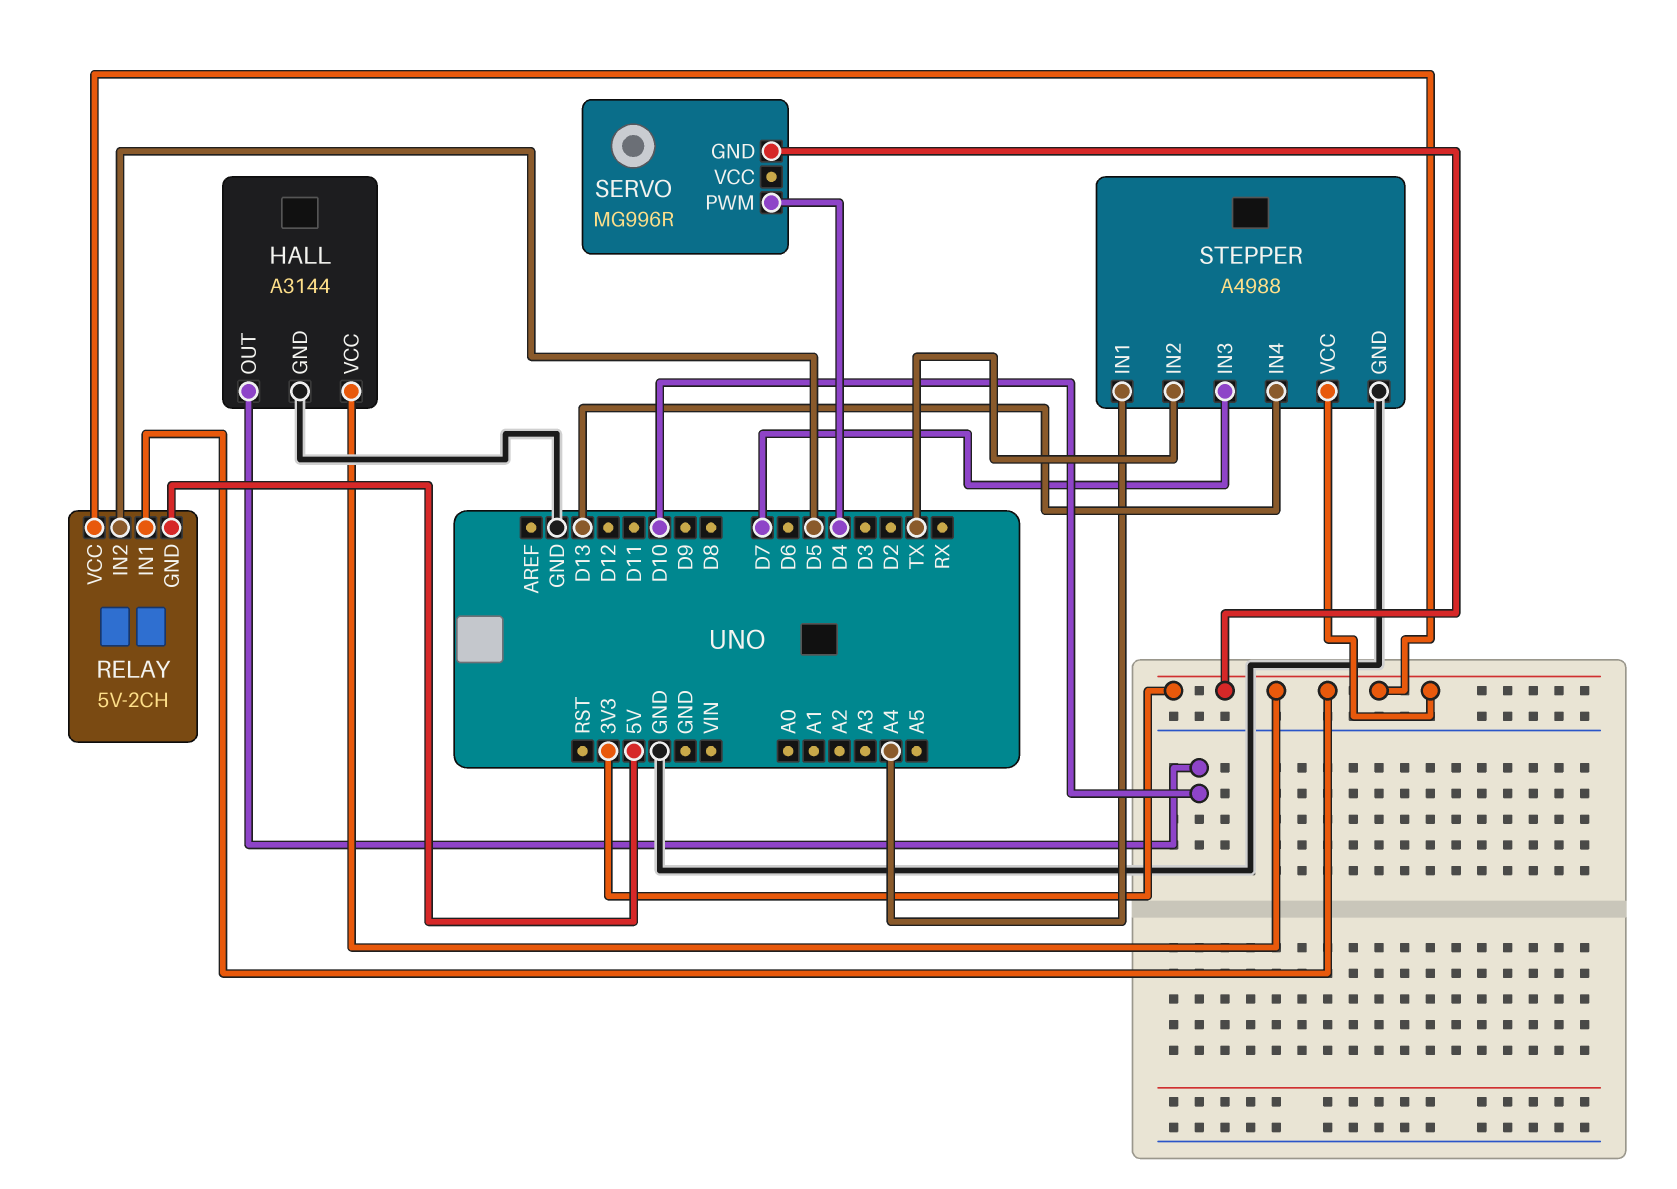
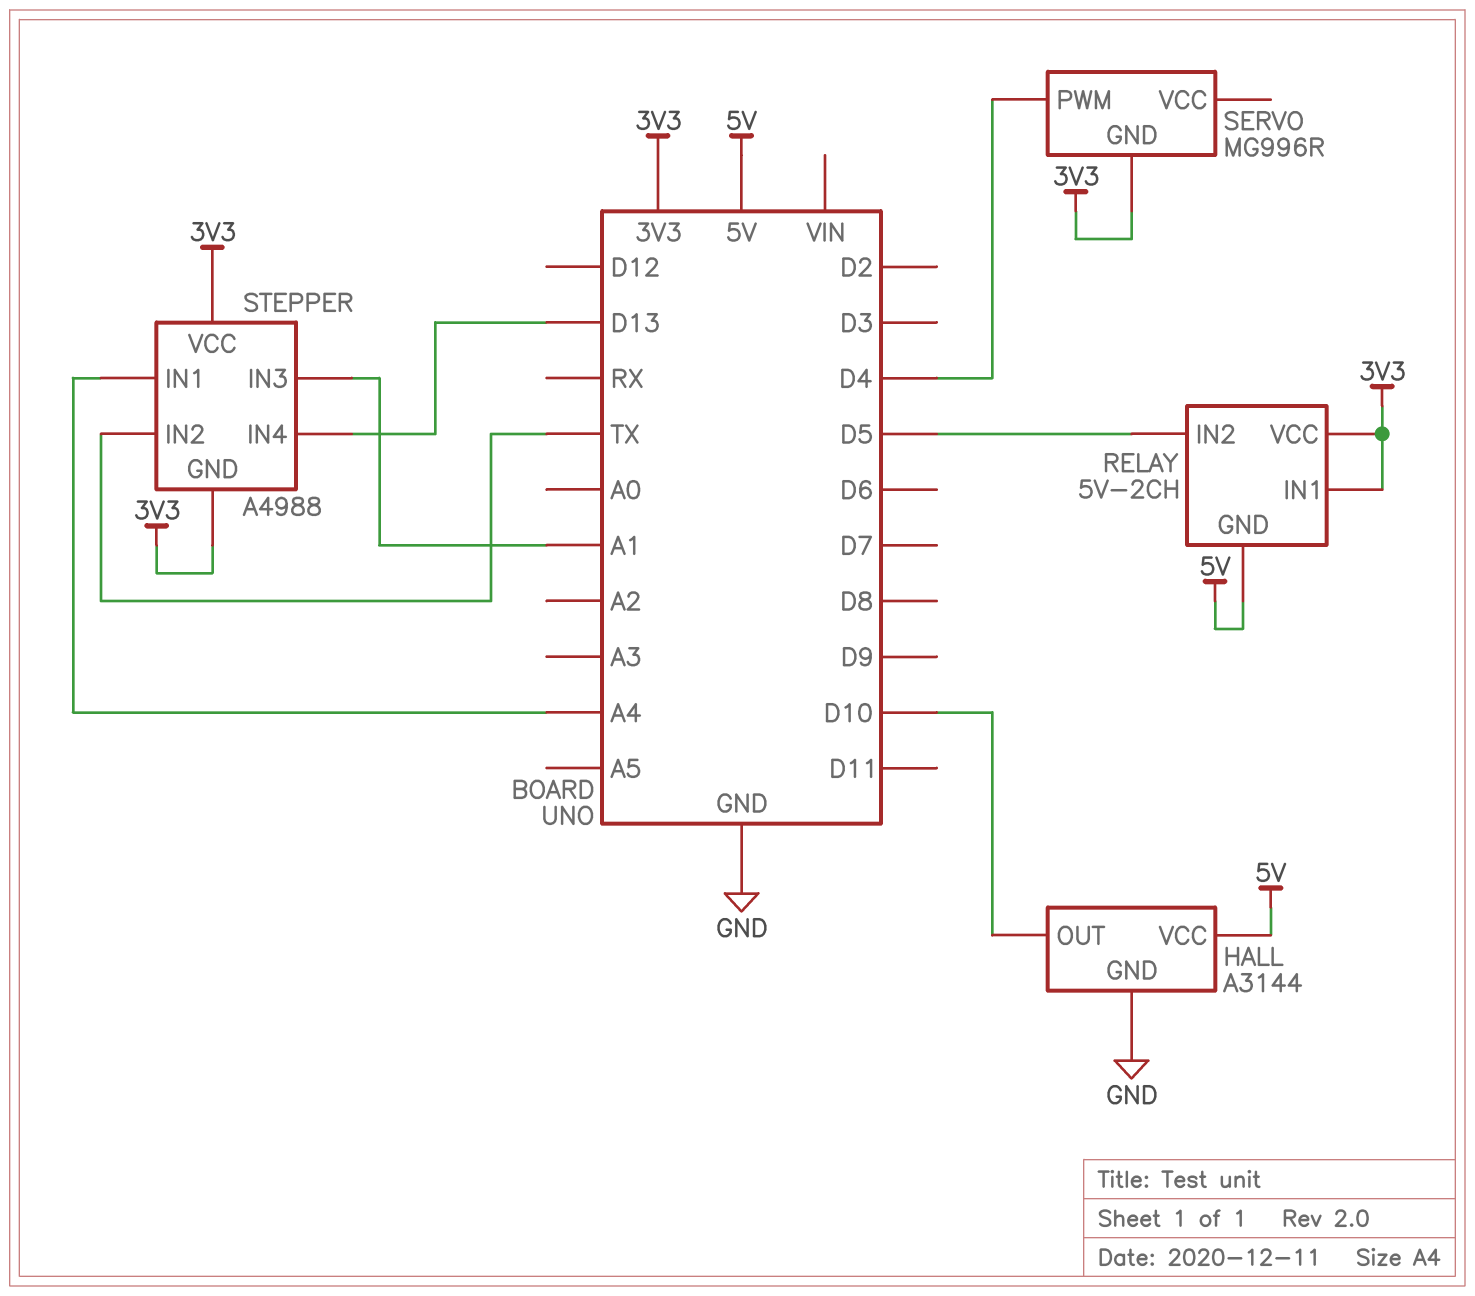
HALL pin VCC: 3V3 -> 5V
STEPPER pin GND: GND -> 3V3
STEPPER pin IN3: D7 -> A1

